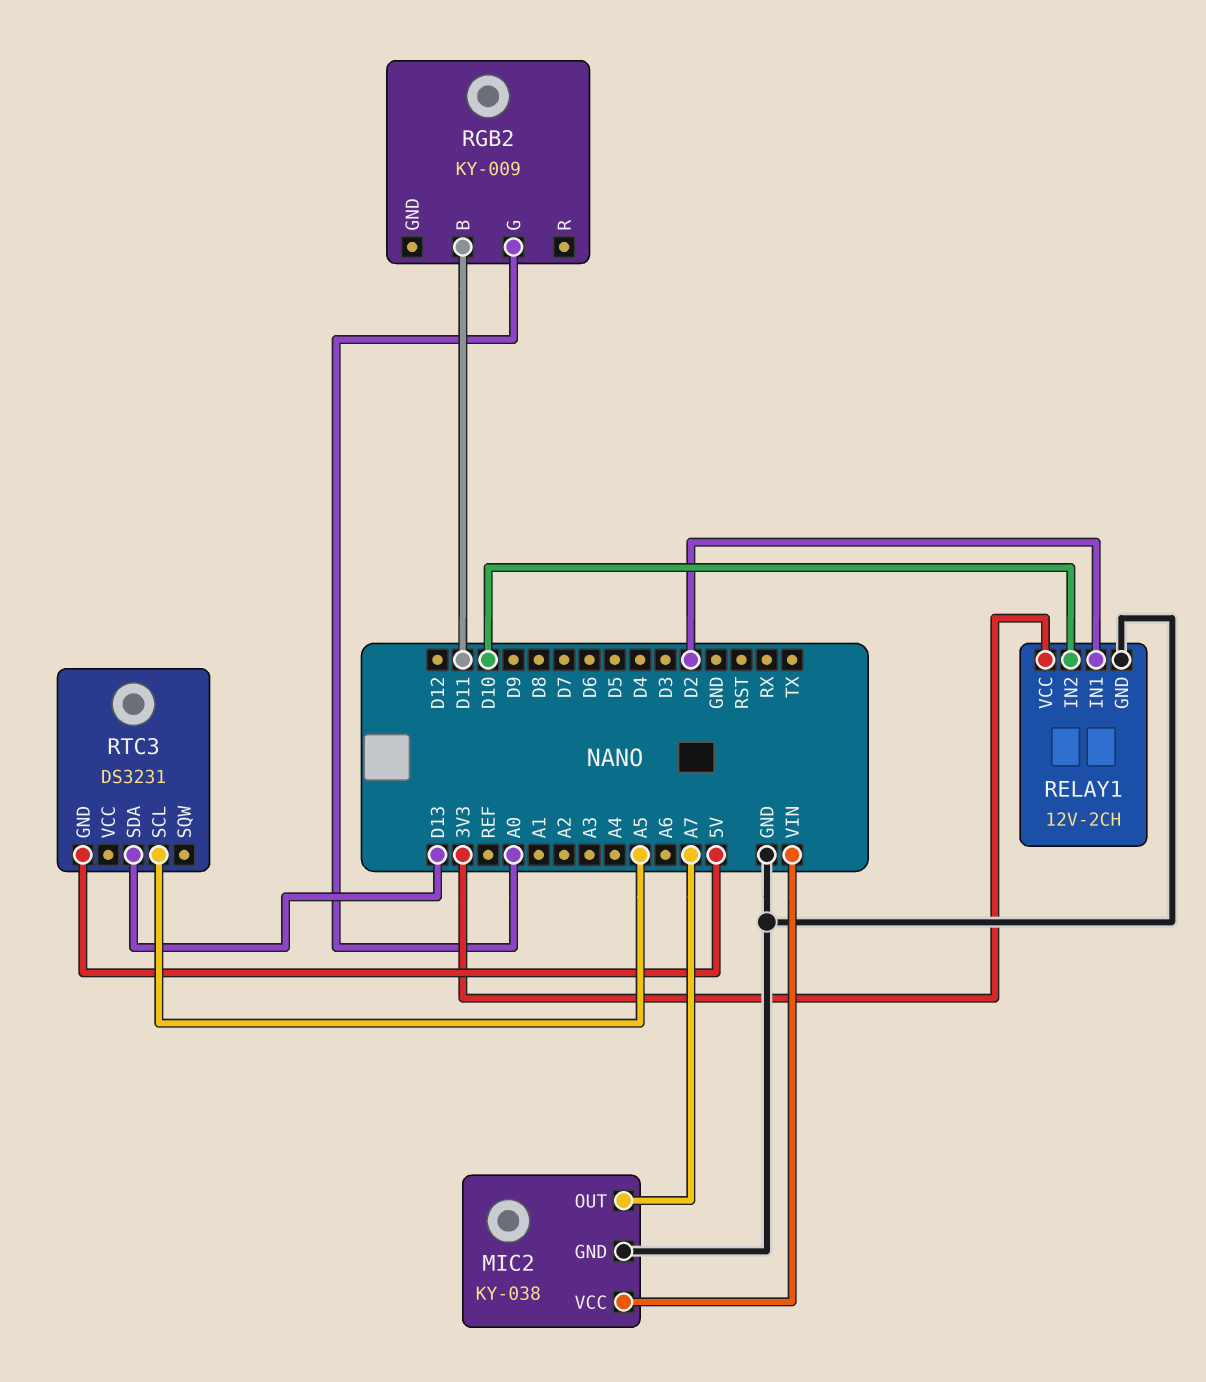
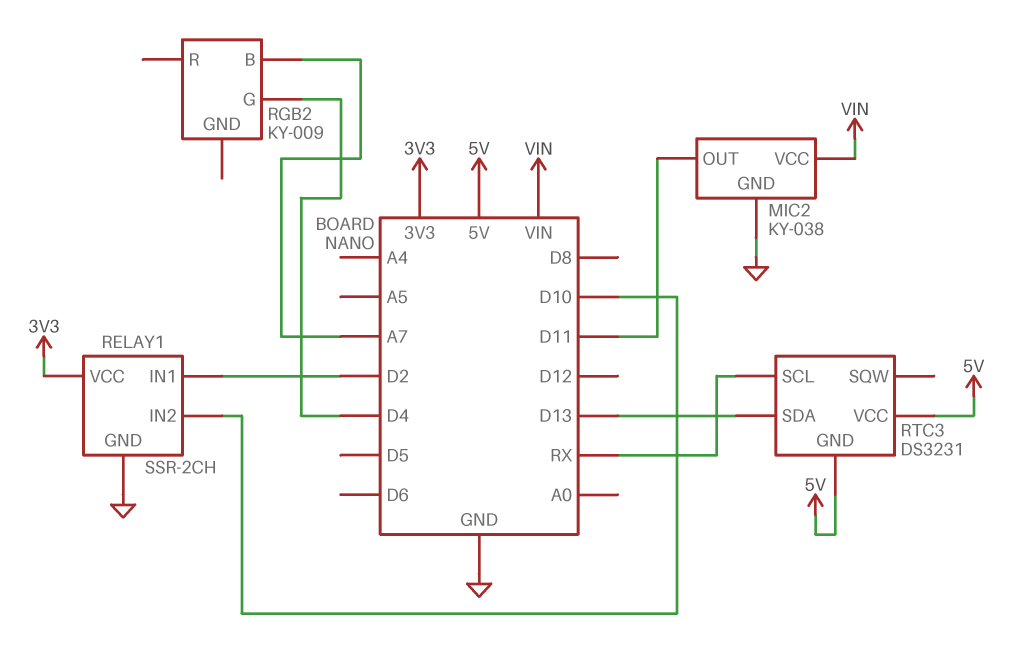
MIC2 pin OUT: A7 -> D11
RELAY1: 12V-2CH -> SSR-2CH
RGB2 pin B: D11 -> A7
RGB2 pin G: A0 -> D4
RTC3 pin SCL: A5 -> RX
RTC3 pin VCC: none -> 5V

